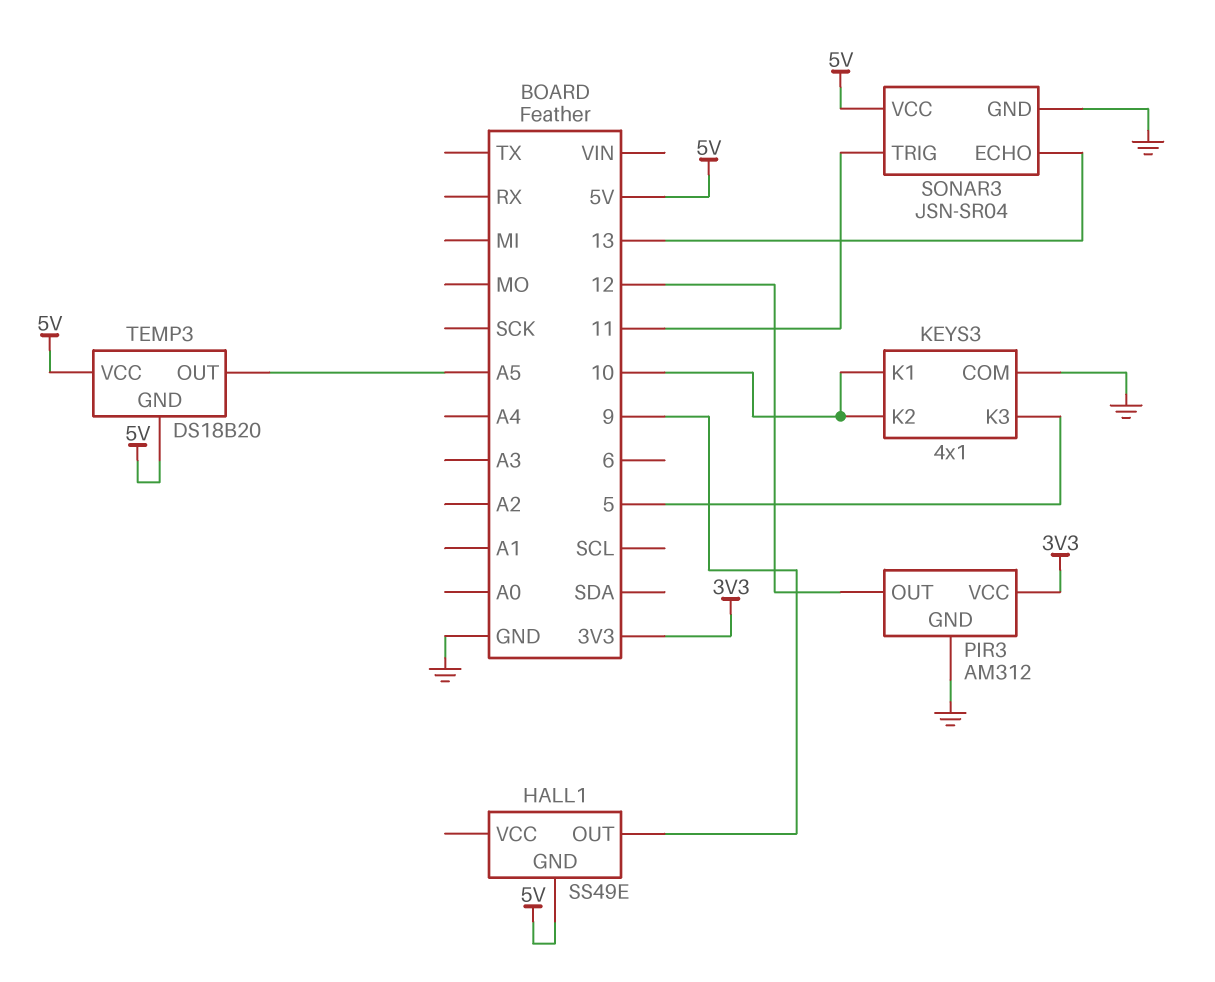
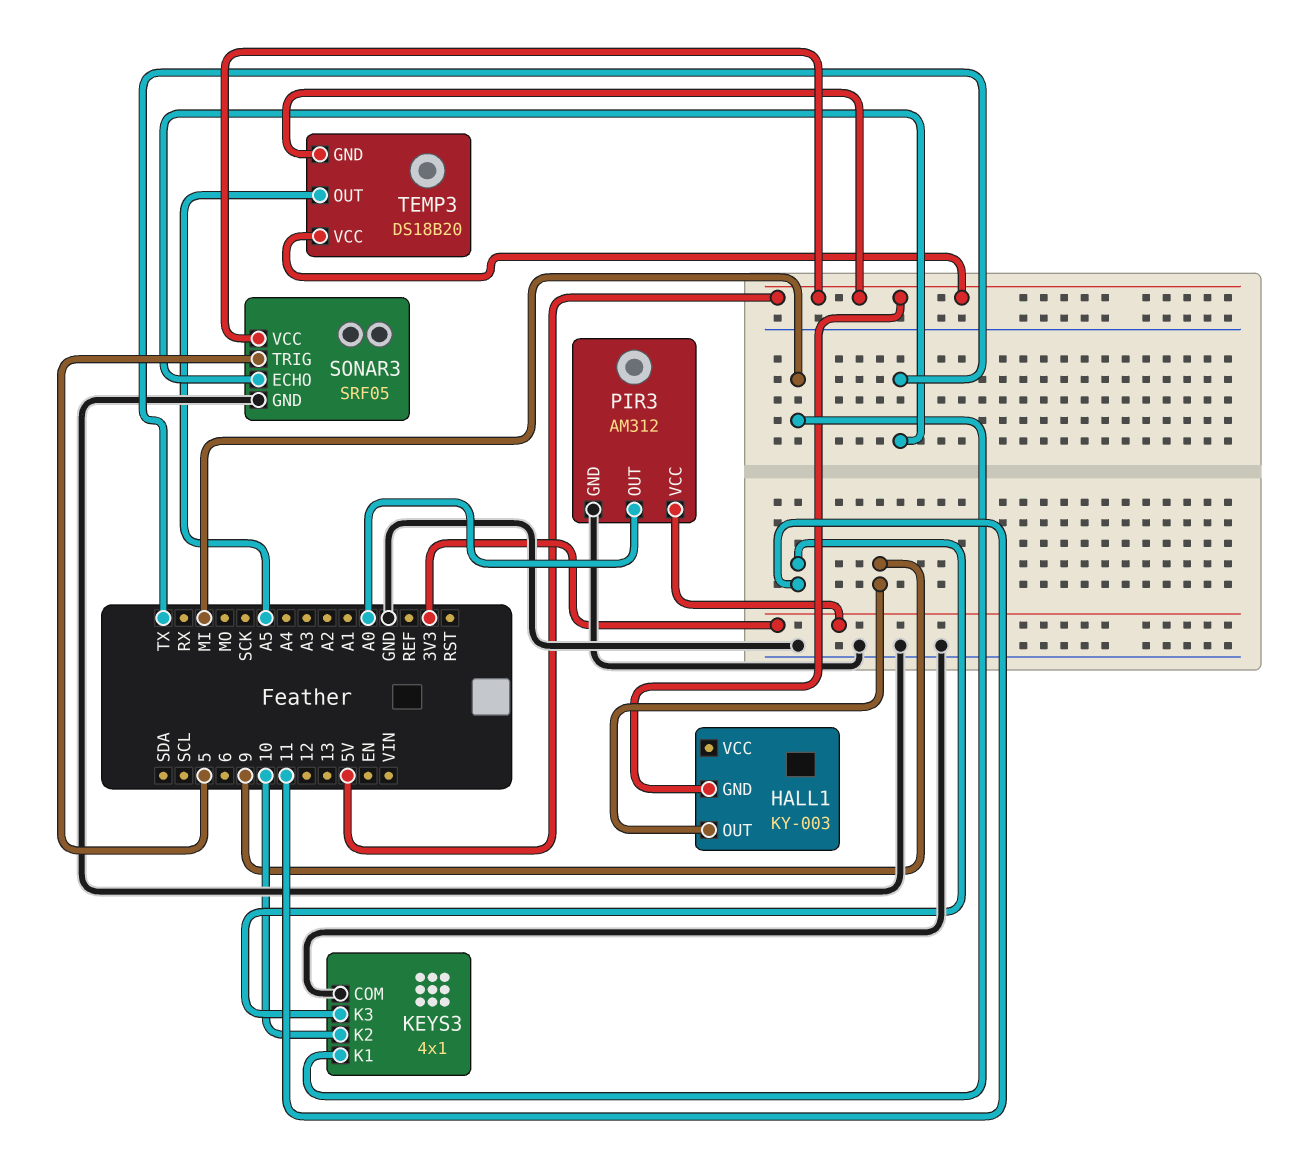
HALL1: SS49E -> KY-003
KEYS3 pin K1: 10 -> MI
KEYS3 pin K3: 5 -> 11
PIR3 pin OUT: 12 -> A0
SONAR3: JSN-SR04 -> SRF05
SONAR3 pin ECHO: 13 -> TX
SONAR3 pin TRIG: 11 -> 5

